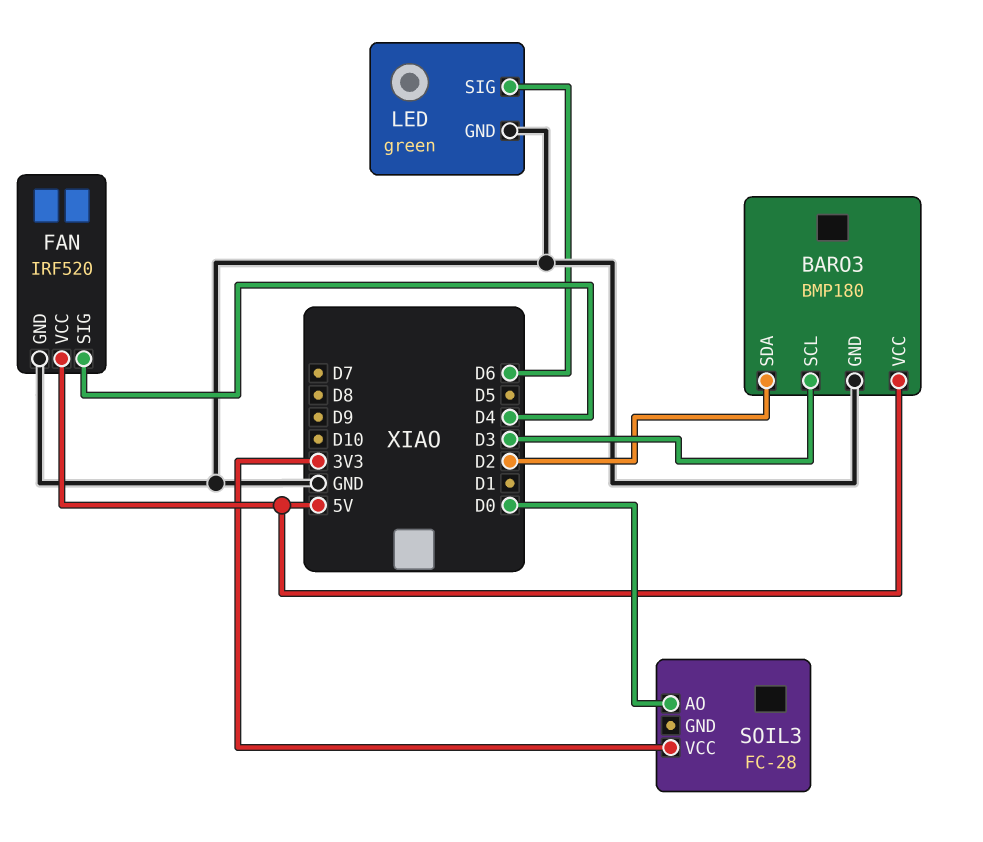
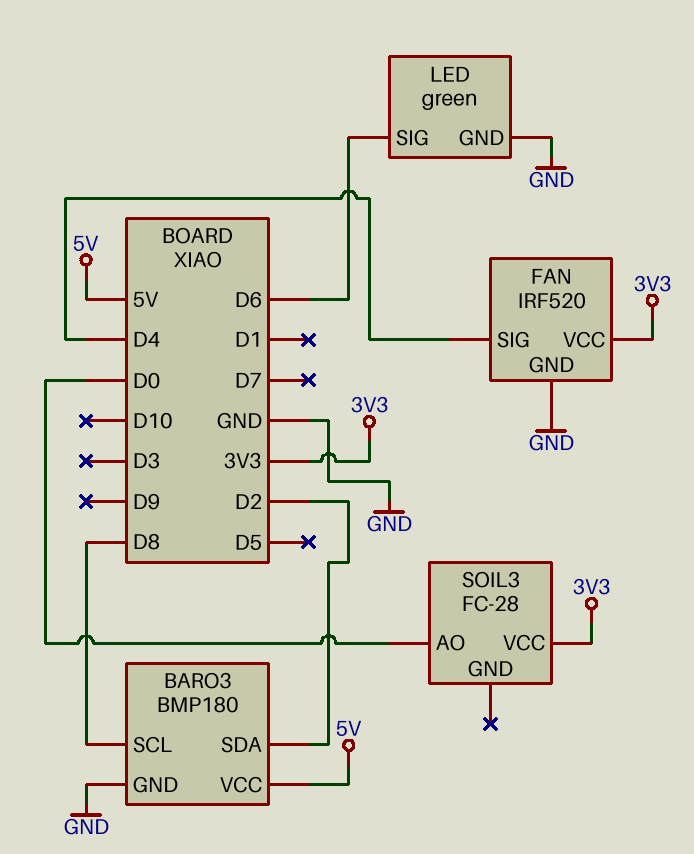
BARO3 pin SCL: D3 -> D8
FAN pin VCC: 5V -> 3V3

